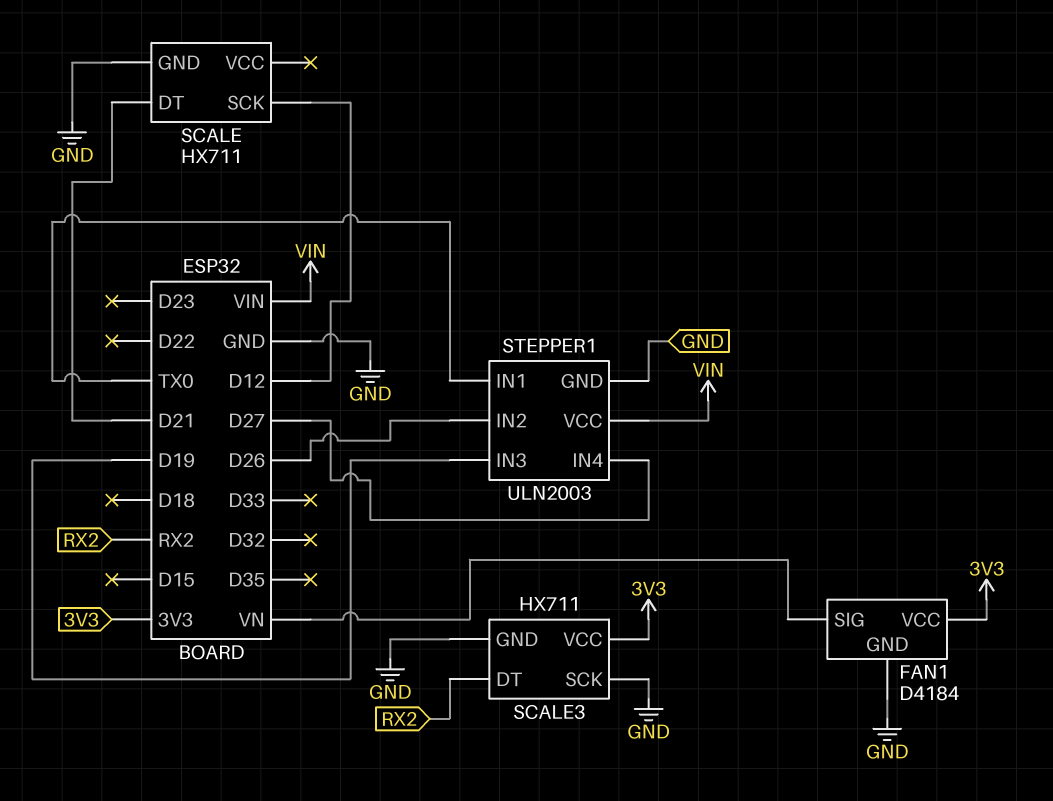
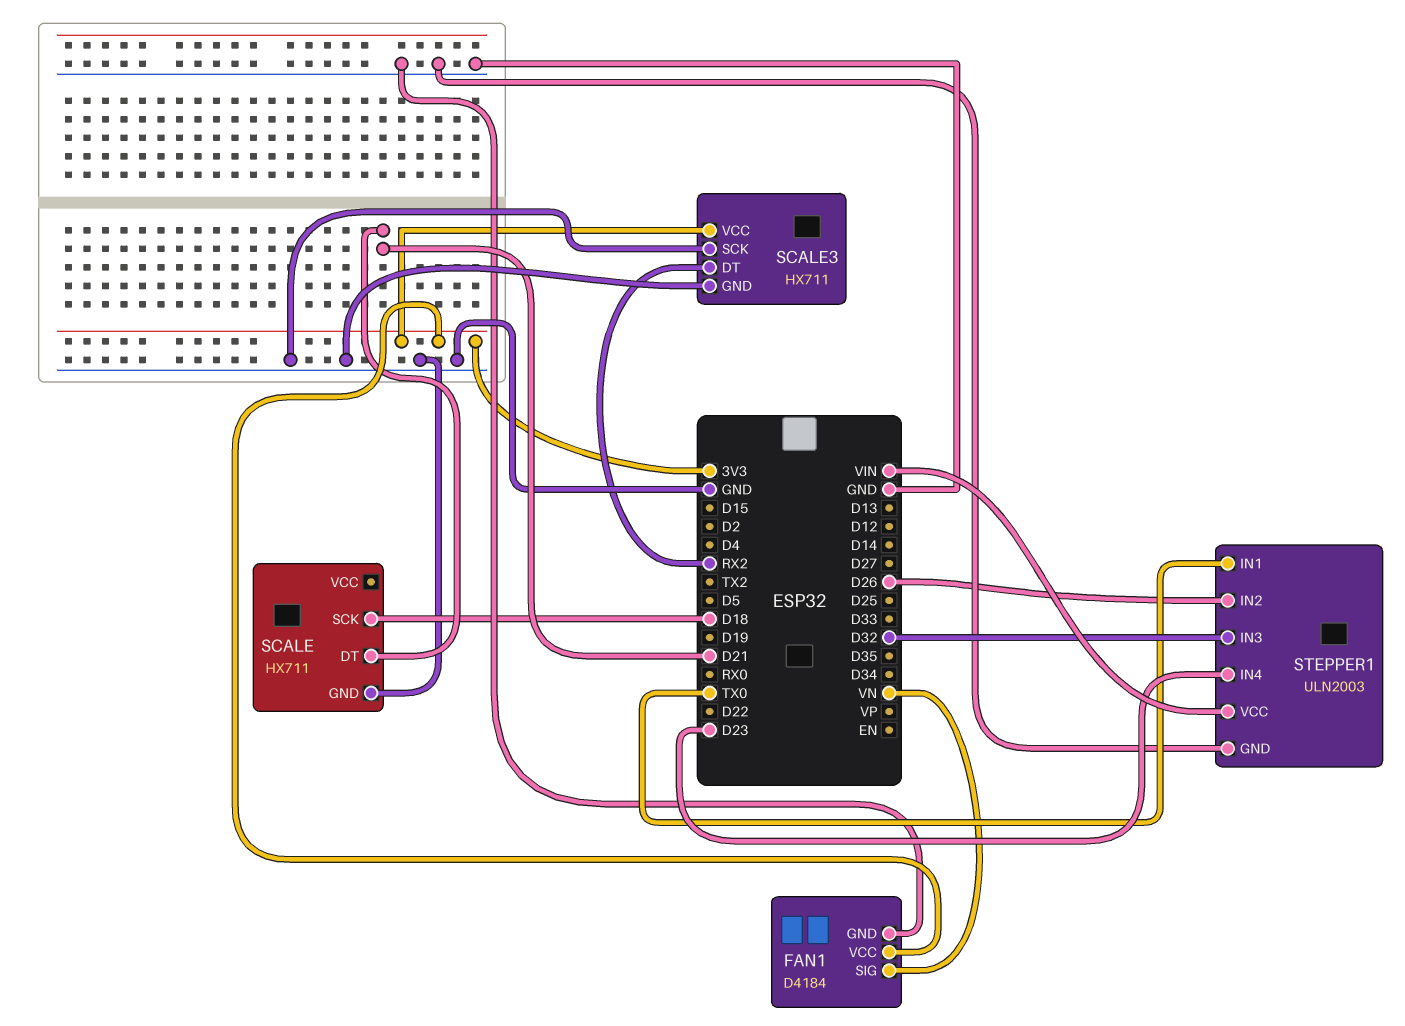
SCALE pin SCK: D12 -> D18
STEPPER1 pin IN3: D19 -> D32
STEPPER1 pin IN4: D27 -> D23

